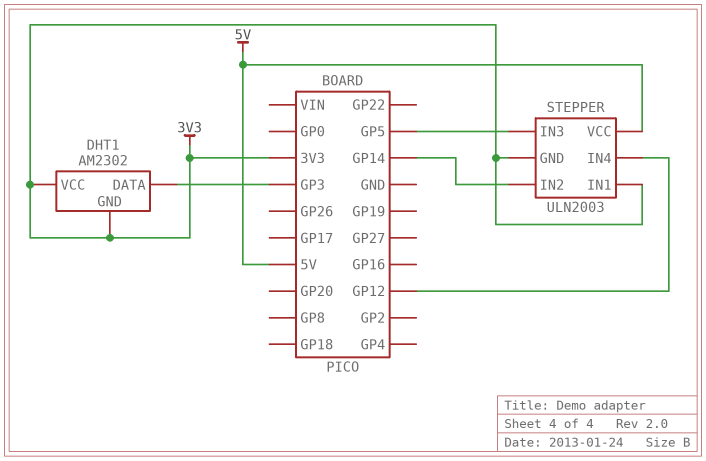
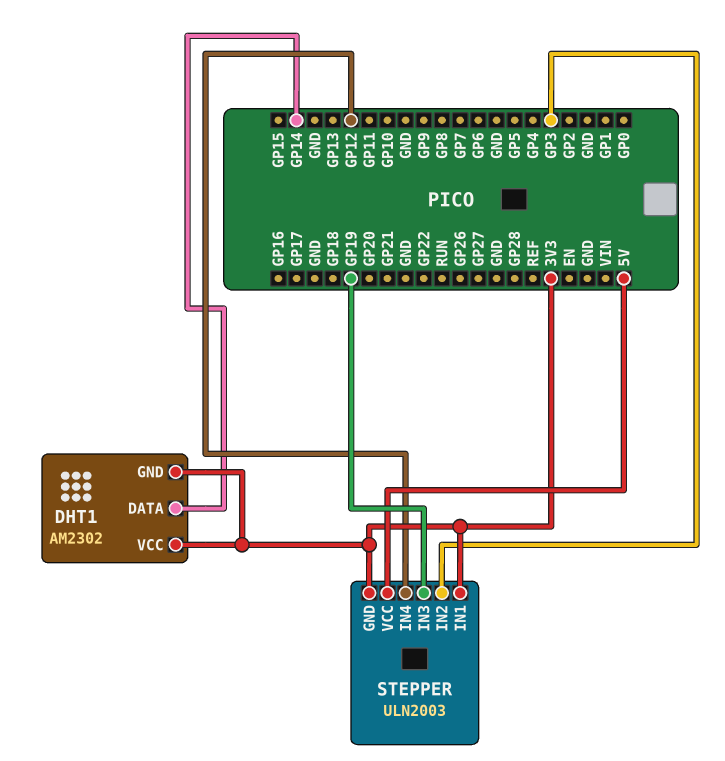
DHT1 pin DATA: GP3 -> GP14
STEPPER pin IN2: GP14 -> GP3
STEPPER pin IN3: GP5 -> GP19

